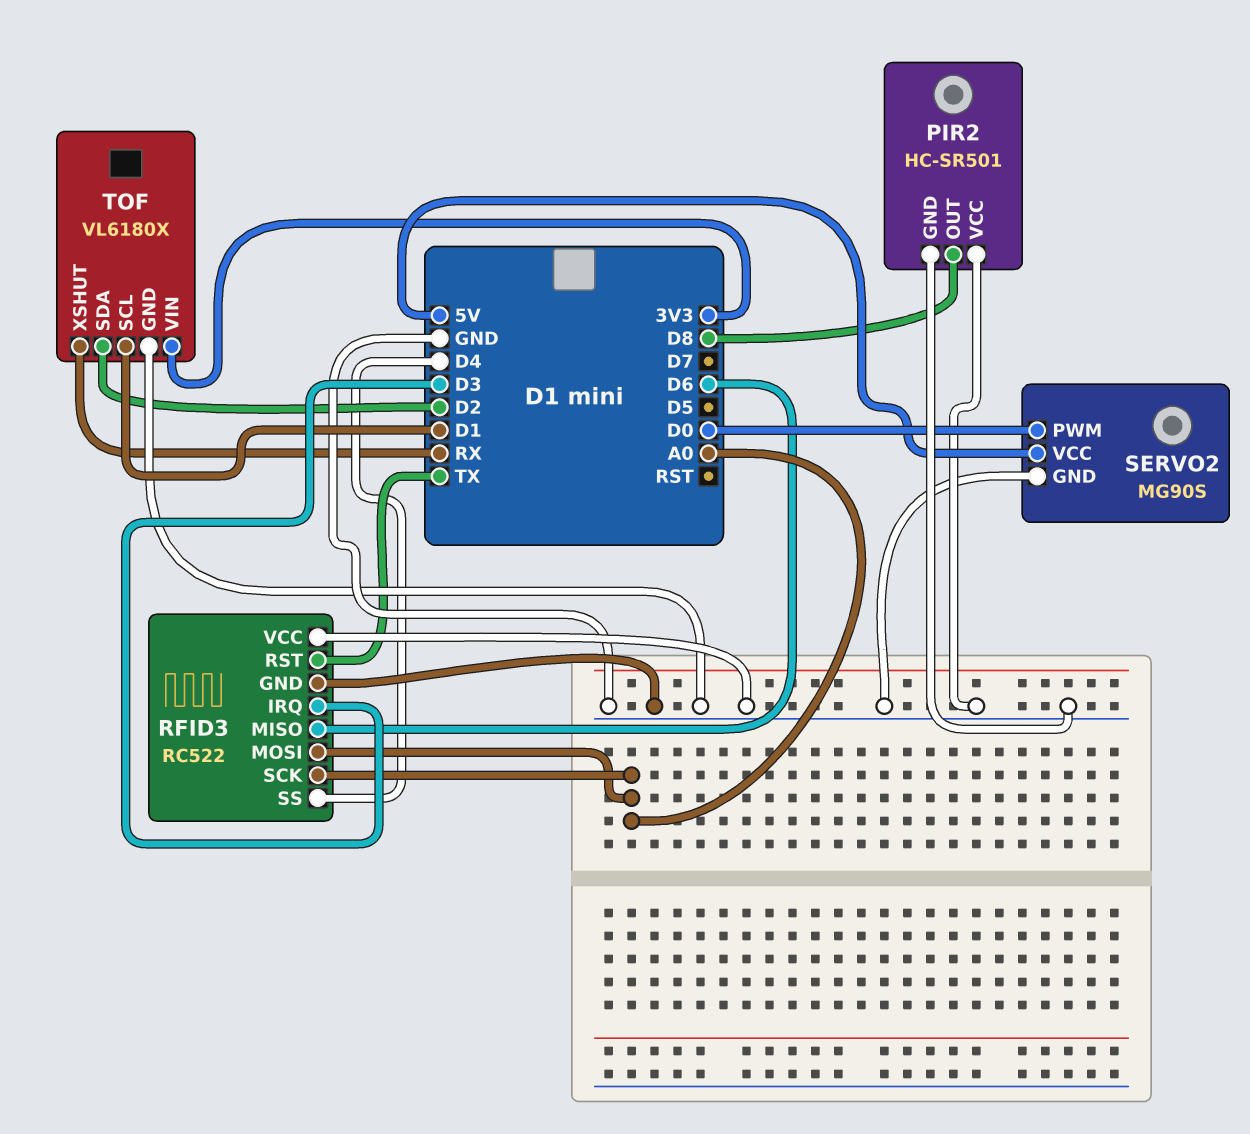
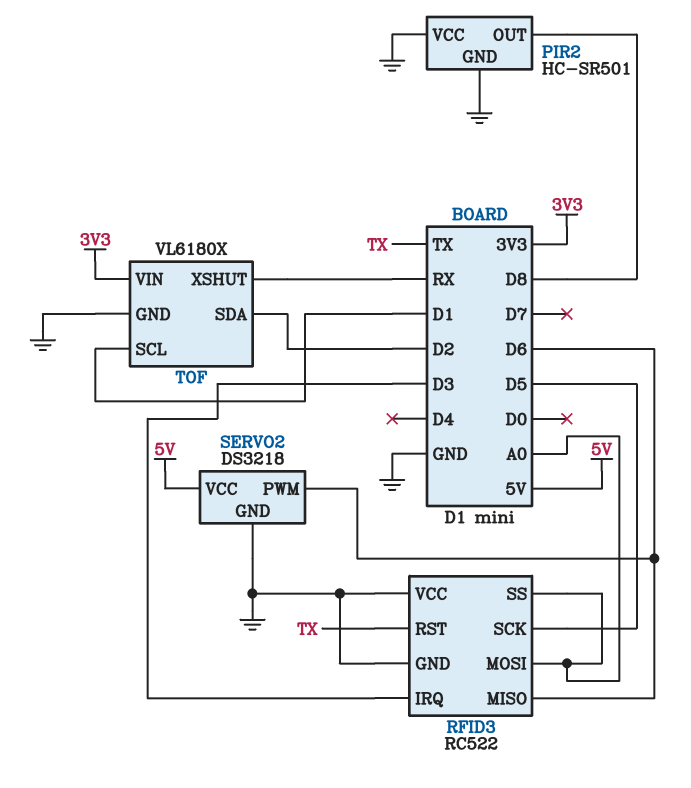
RFID3 pin SCK: A0 -> D5
RFID3 pin SS: D4 -> A0
SERVO2: MG90S -> DS3218
SERVO2 pin PWM: D0 -> D6

